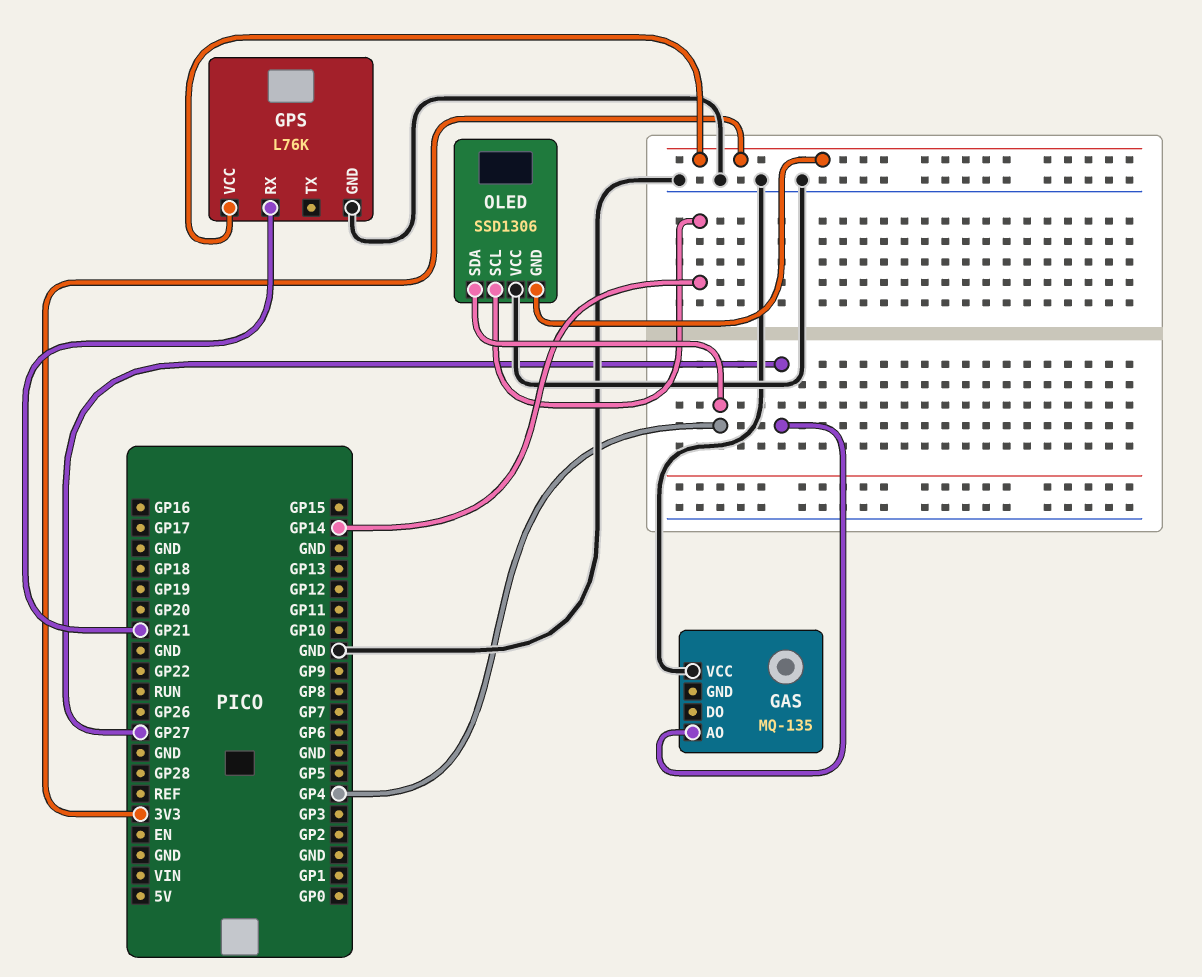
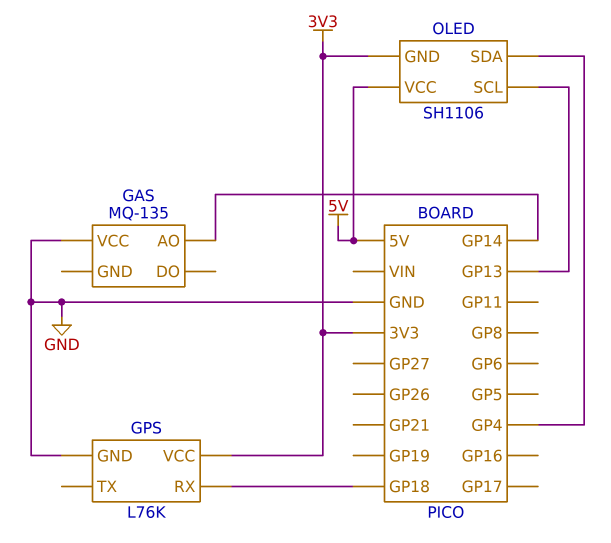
GAS pin AO: GP27 -> GP14
GPS pin RX: GP21 -> GP18
OLED: SSD1306 -> SH1106
OLED pin SCL: GP14 -> GP13
OLED pin VCC: GND -> 5V

